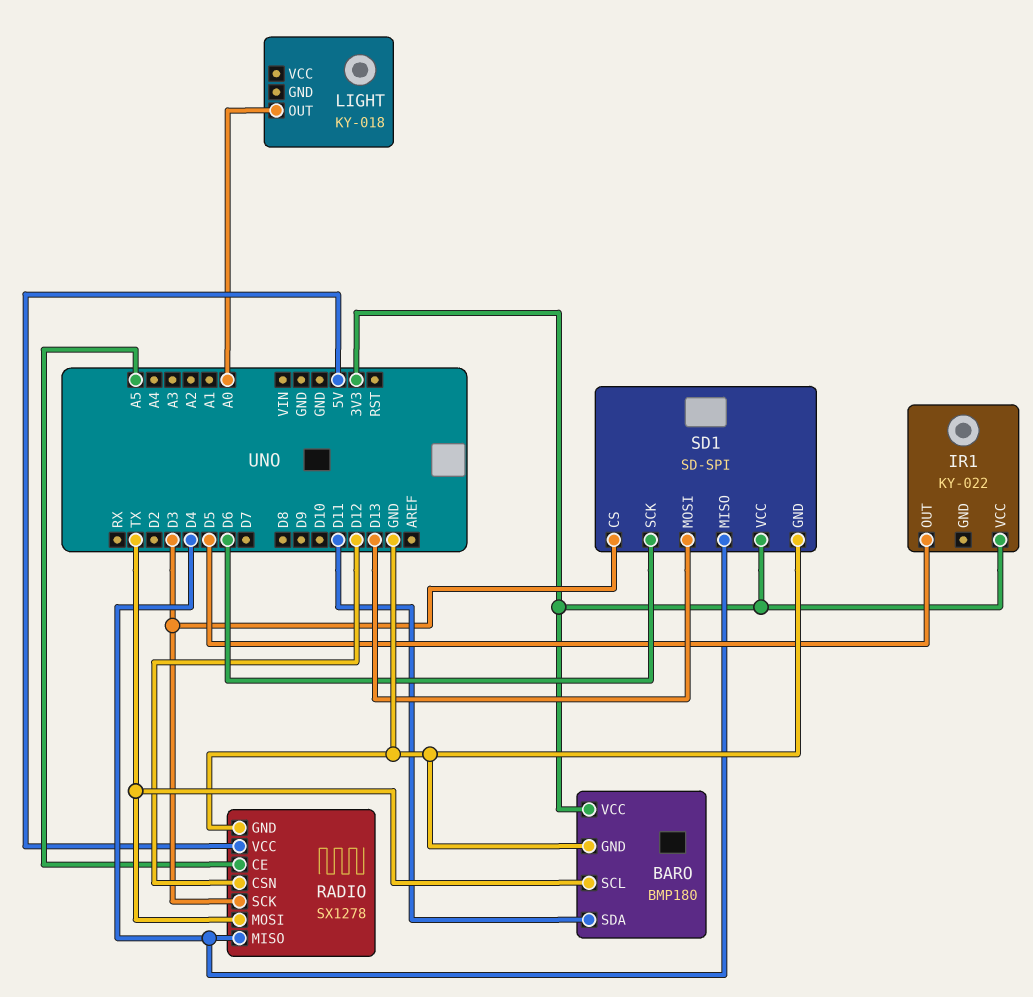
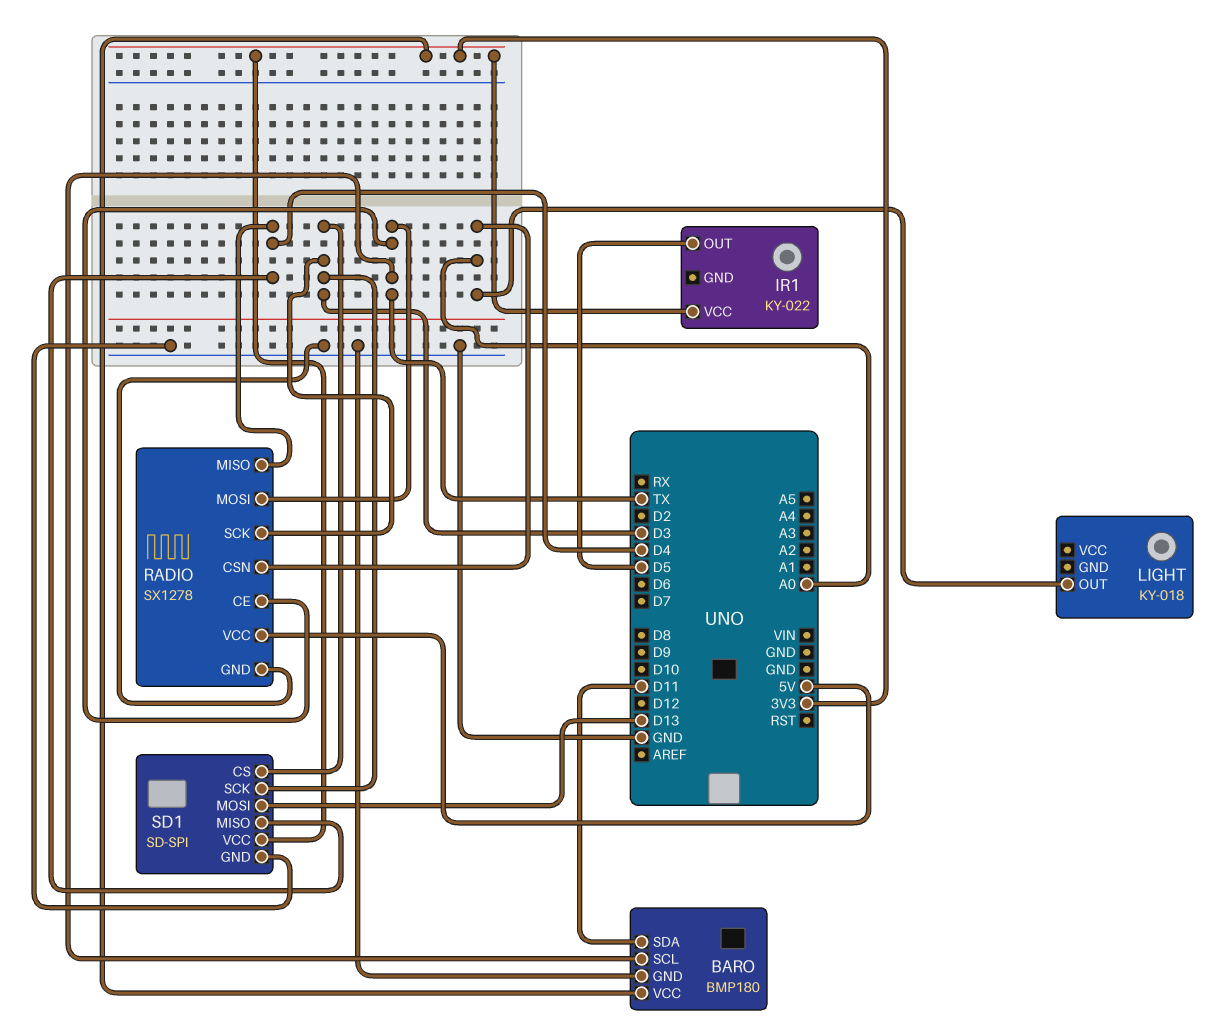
RADIO pin CE: A5 -> TX
RADIO pin CSN: D12 -> A0
SD1 pin SCK: D6 -> D3

